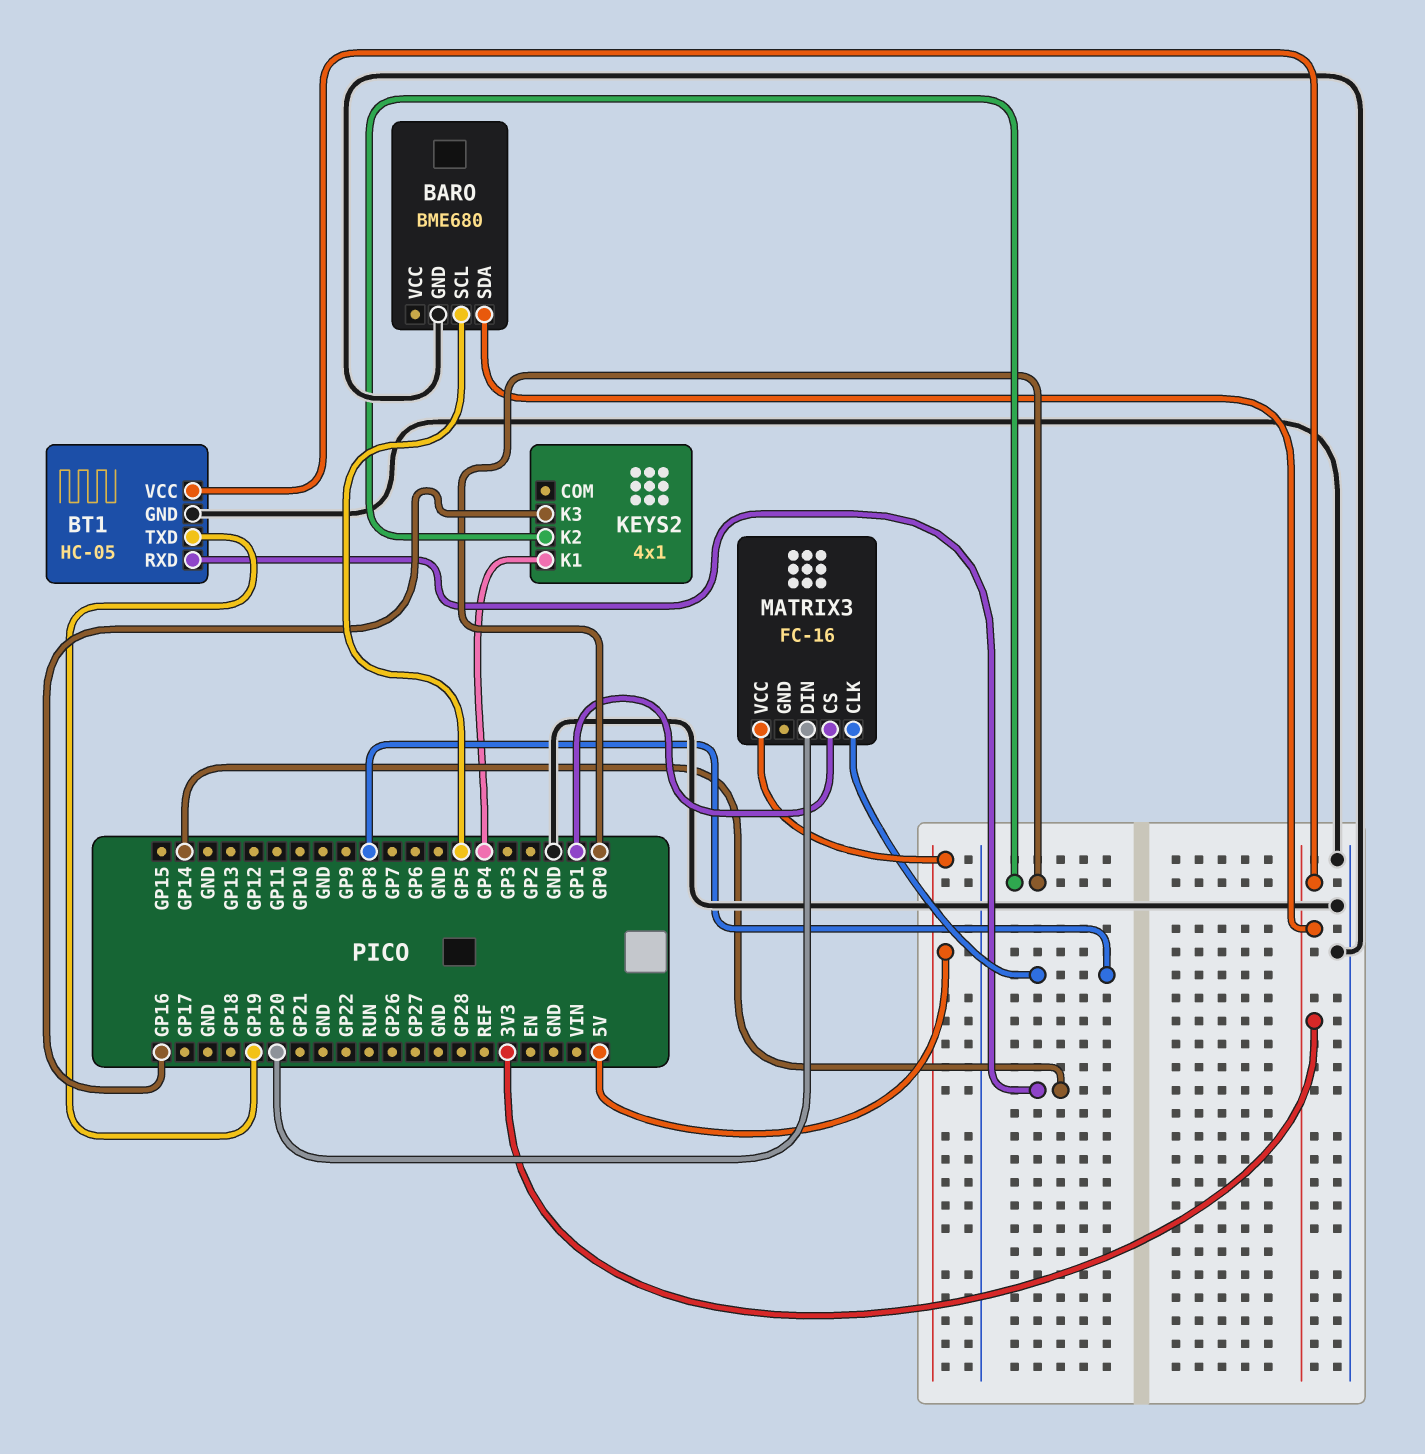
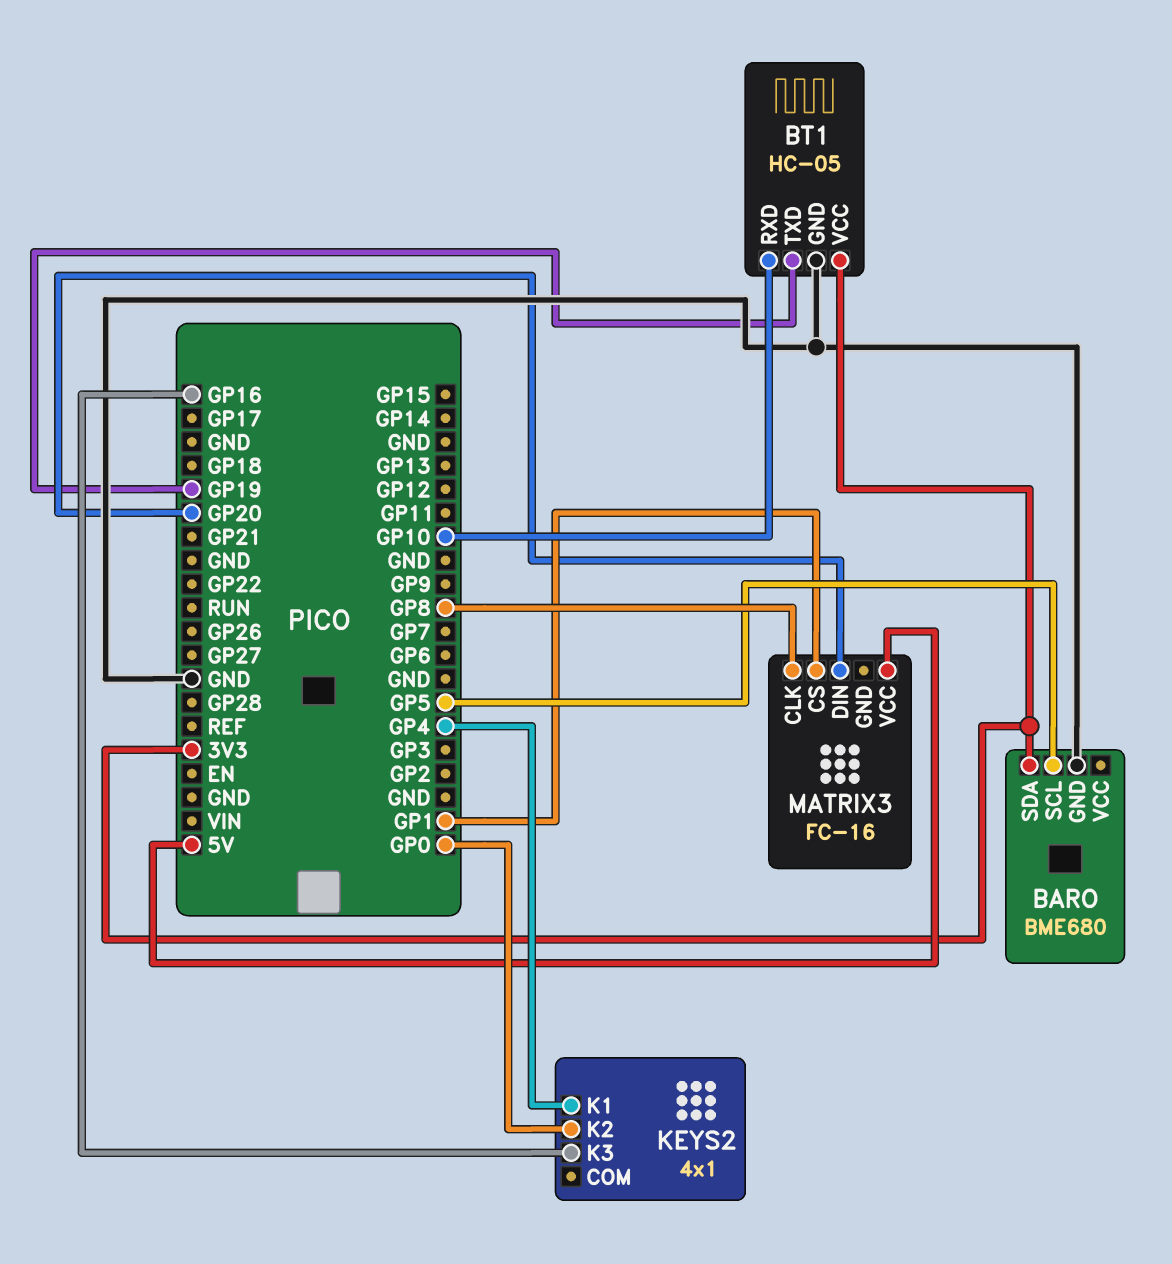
BT1 pin RXD: GP14 -> GP10

